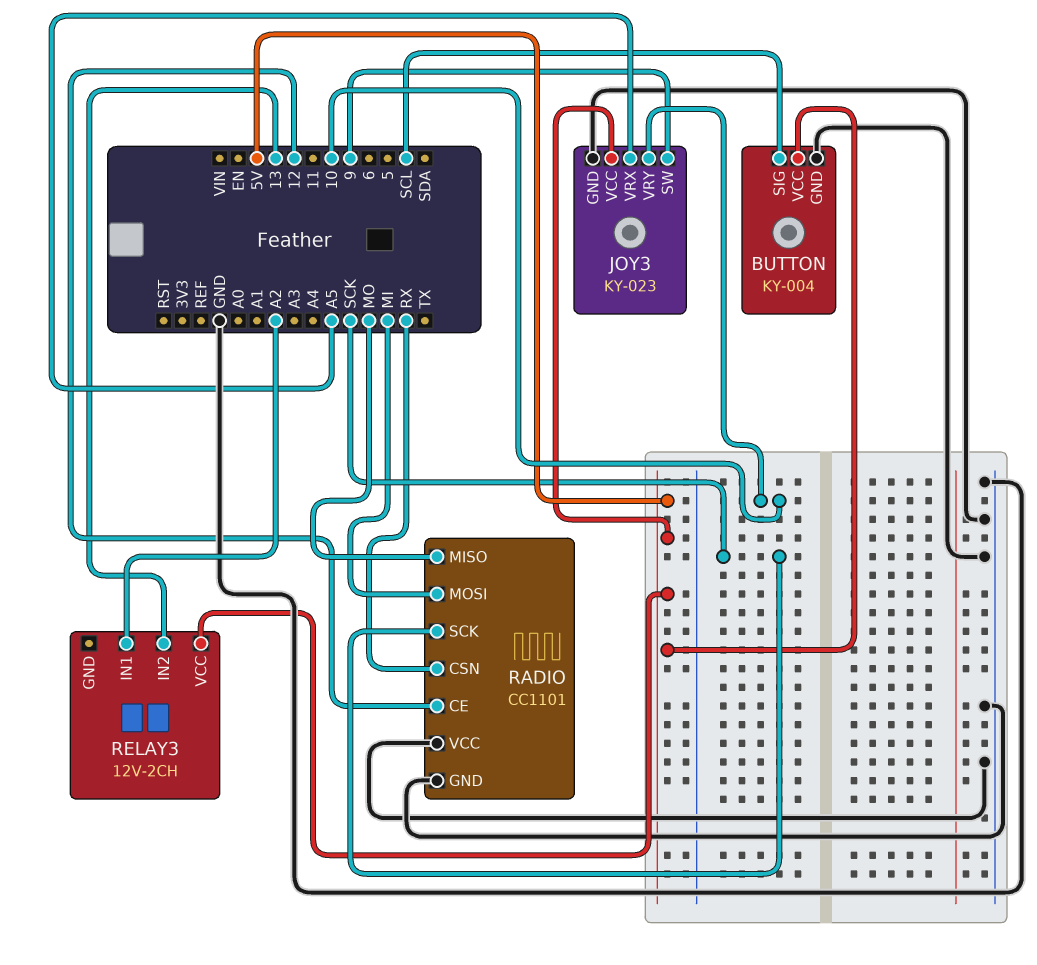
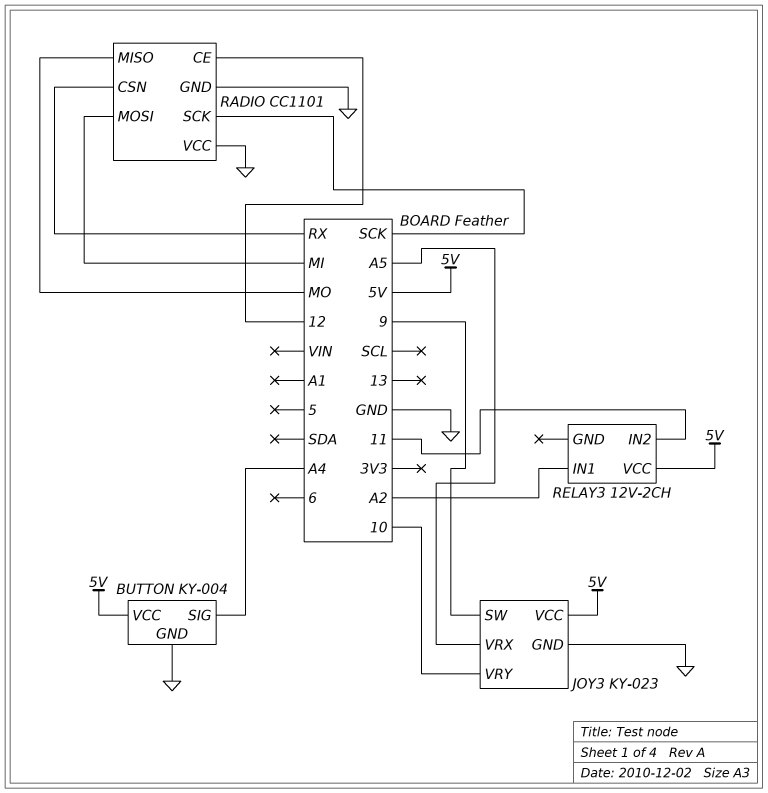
BUTTON pin SIG: SCL -> A4
RELAY3 pin IN2: 13 -> 11

